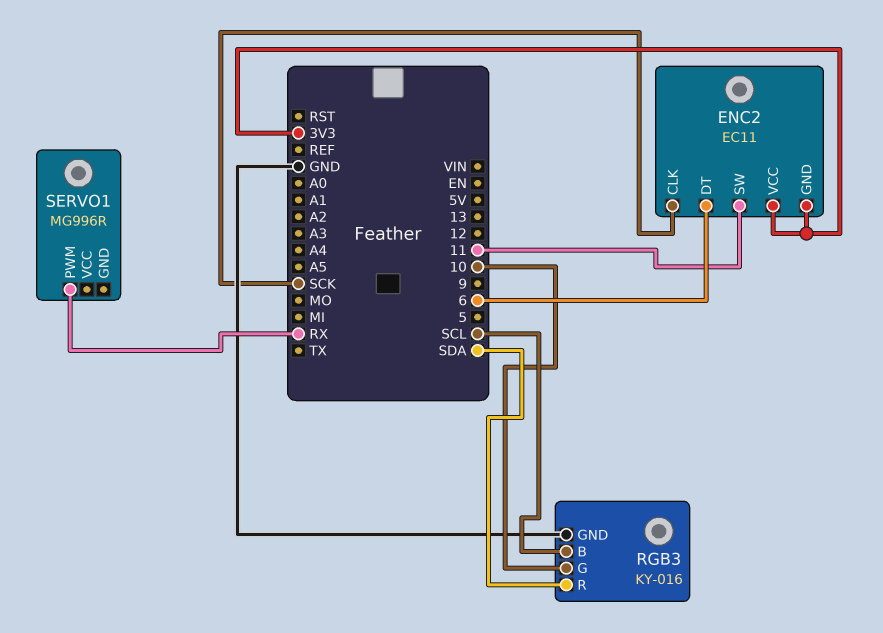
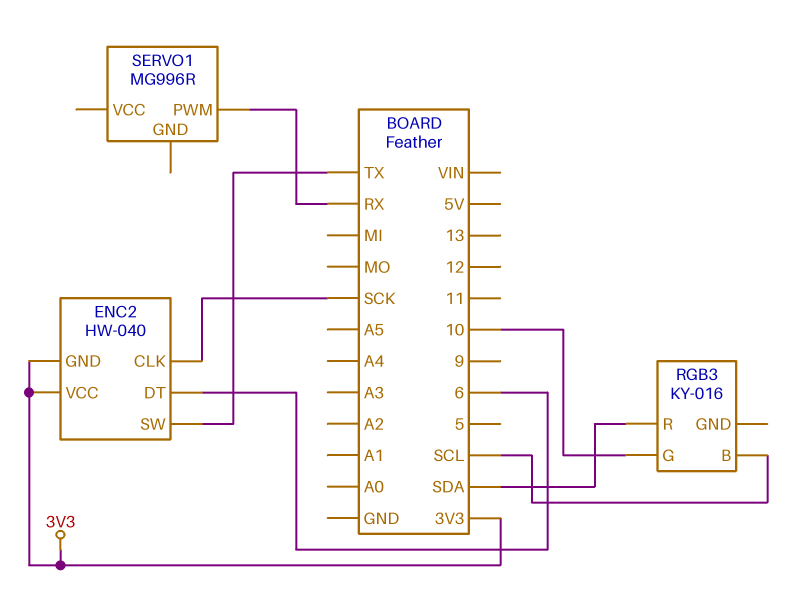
ENC2: EC11 -> HW-040
ENC2 pin SW: 11 -> TX
RGB3 pin GND: GND -> none

